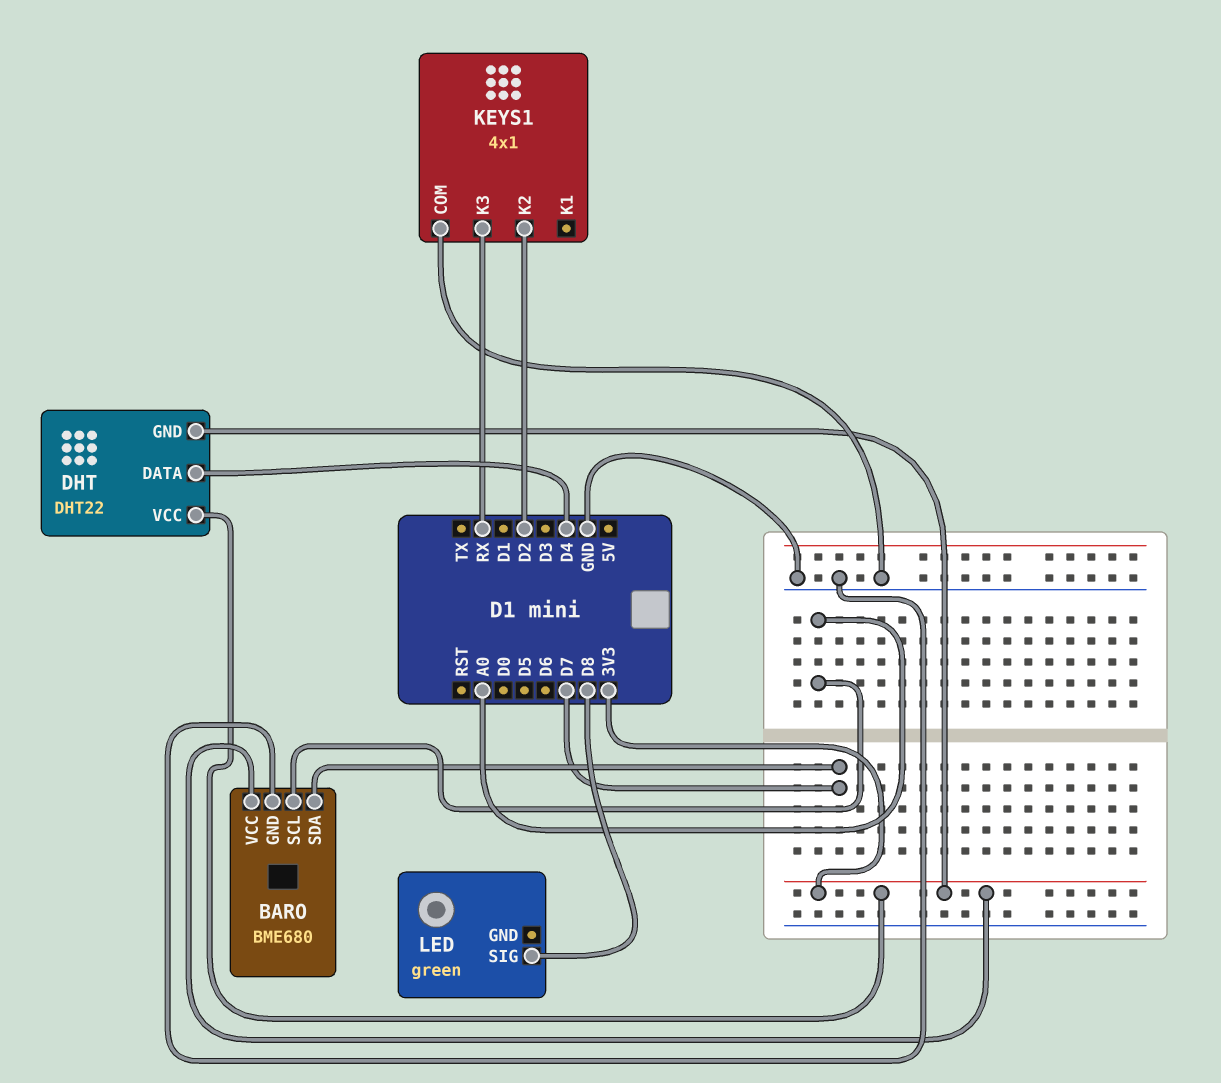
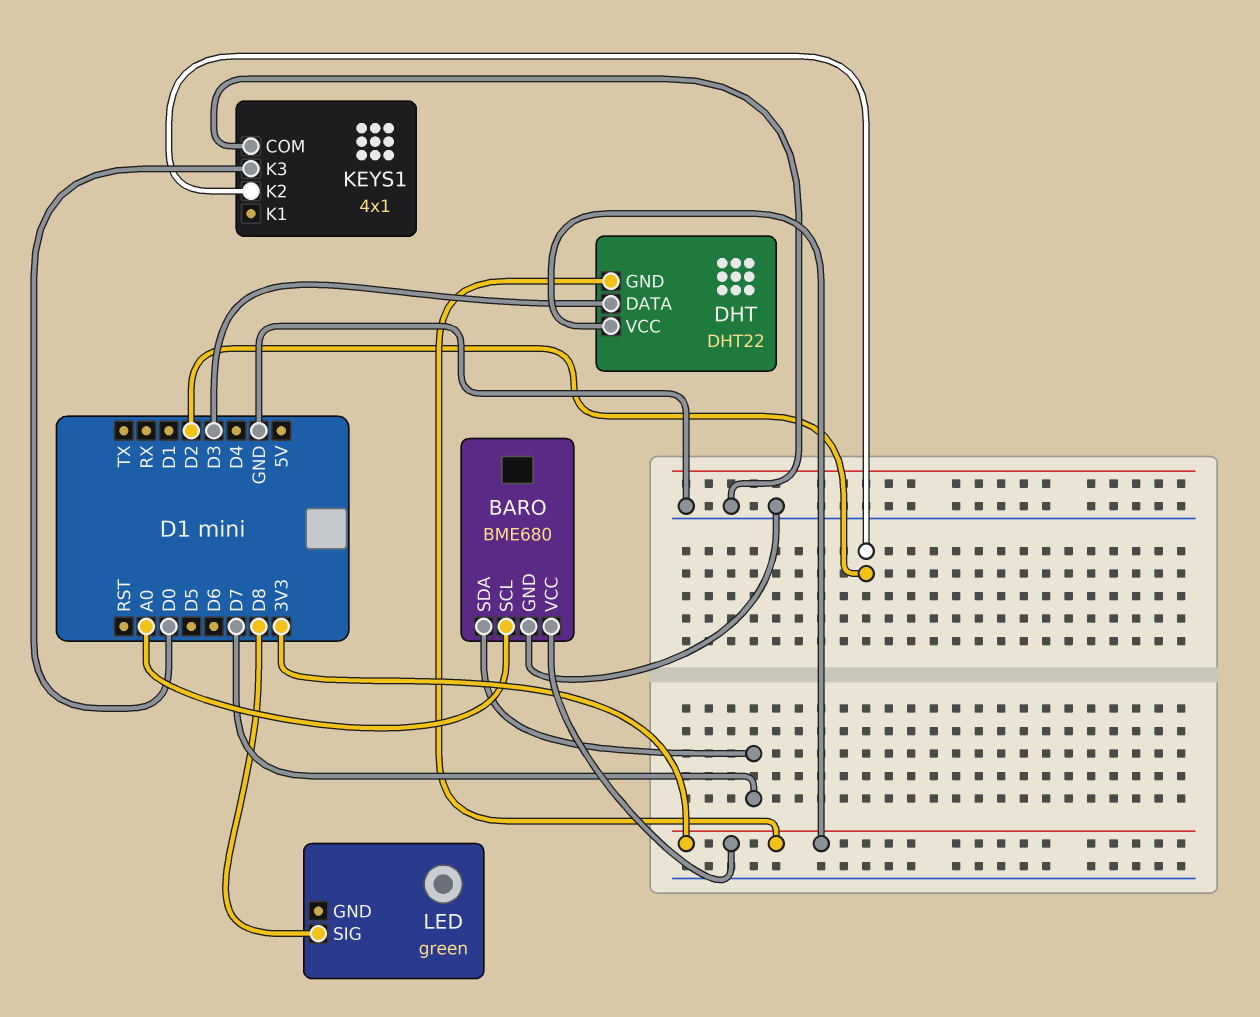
DHT pin DATA: D4 -> D3
KEYS1 pin K3: RX -> D0

